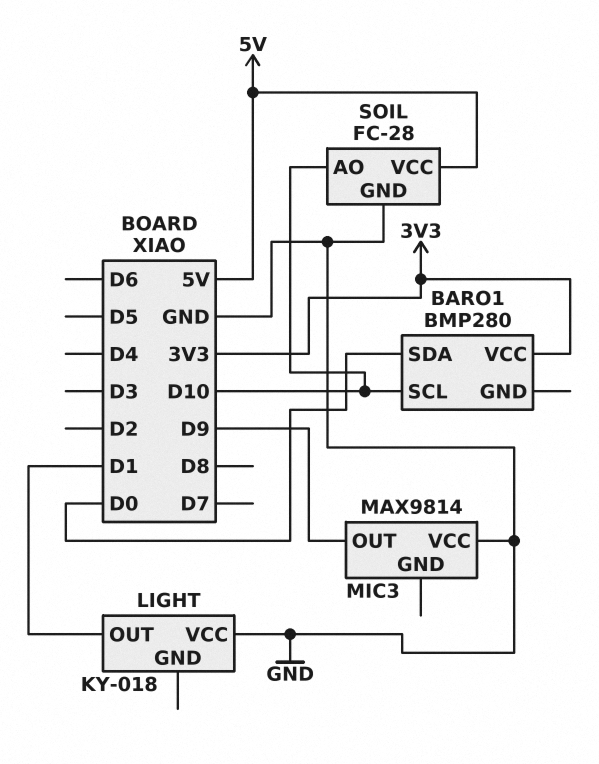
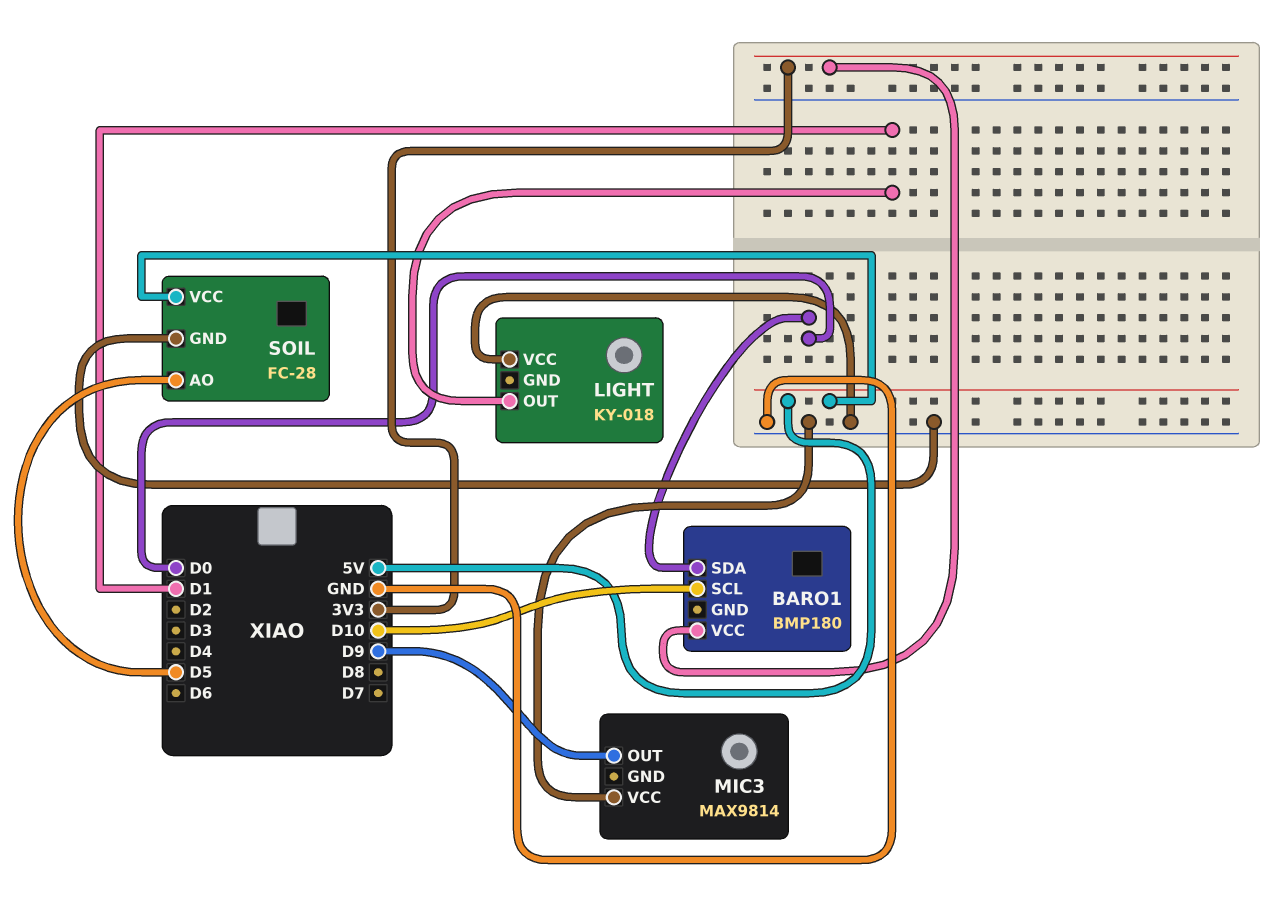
BARO1: BMP280 -> BMP180
SOIL pin AO: D10 -> D5

